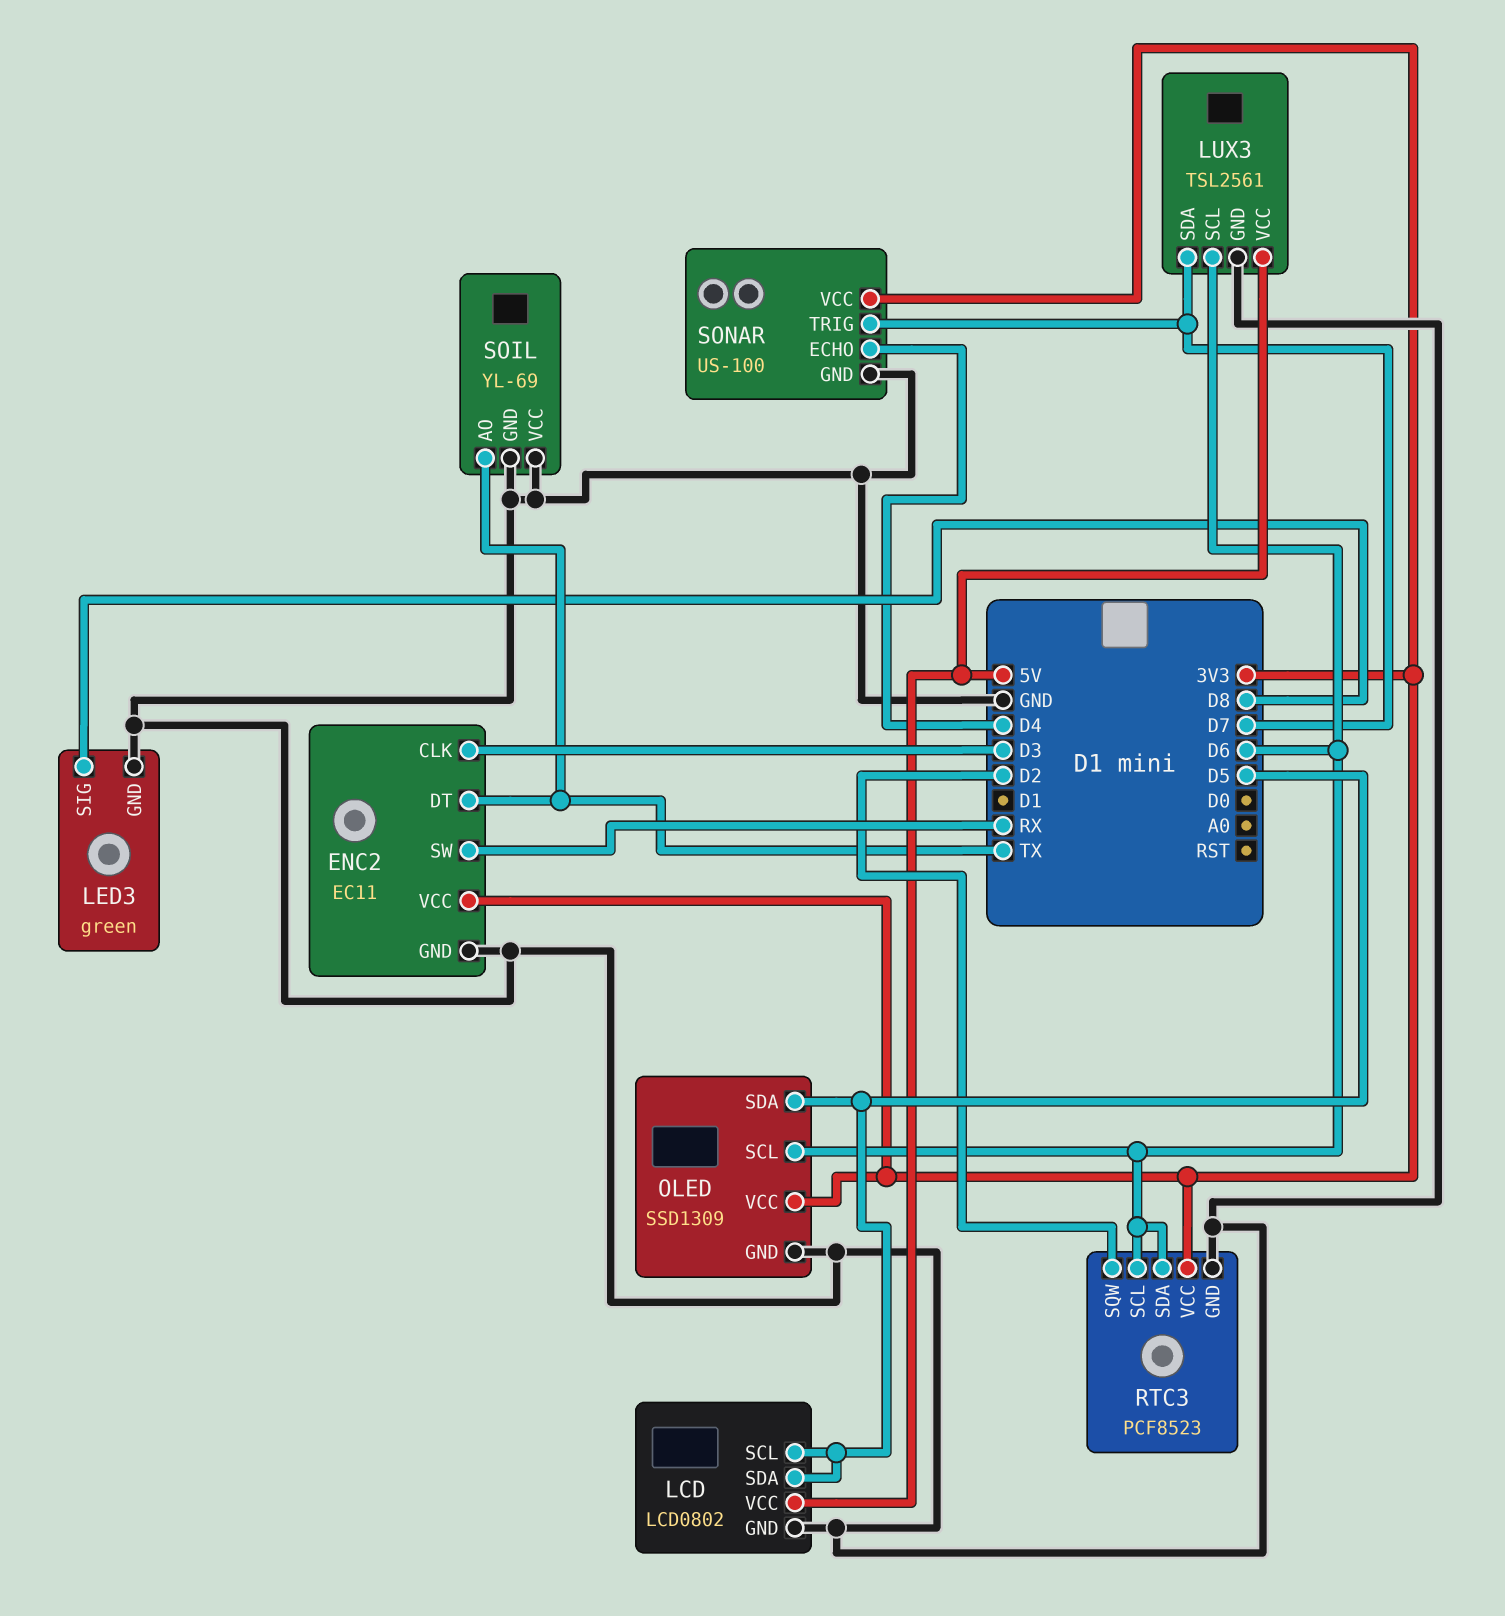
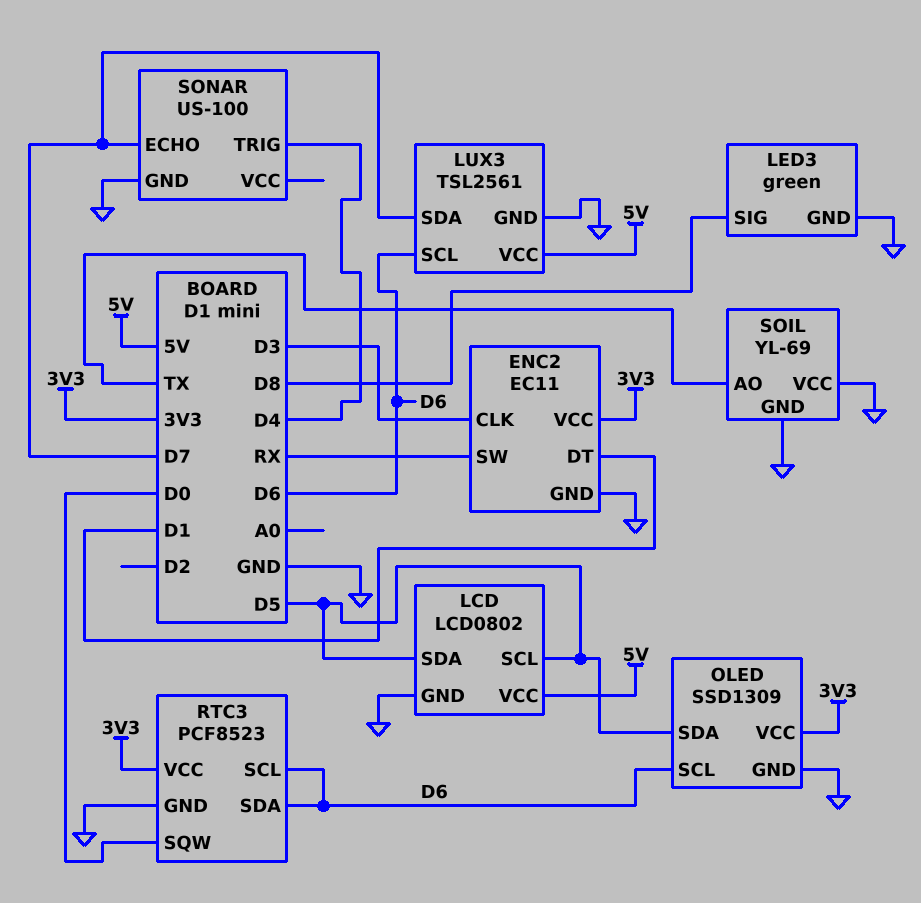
ENC2 pin DT: TX -> D1
RTC3 pin SQW: D2 -> D0
SONAR pin ECHO: D4 -> D7
SONAR pin TRIG: D7 -> D4
SONAR pin VCC: 3V3 -> none

